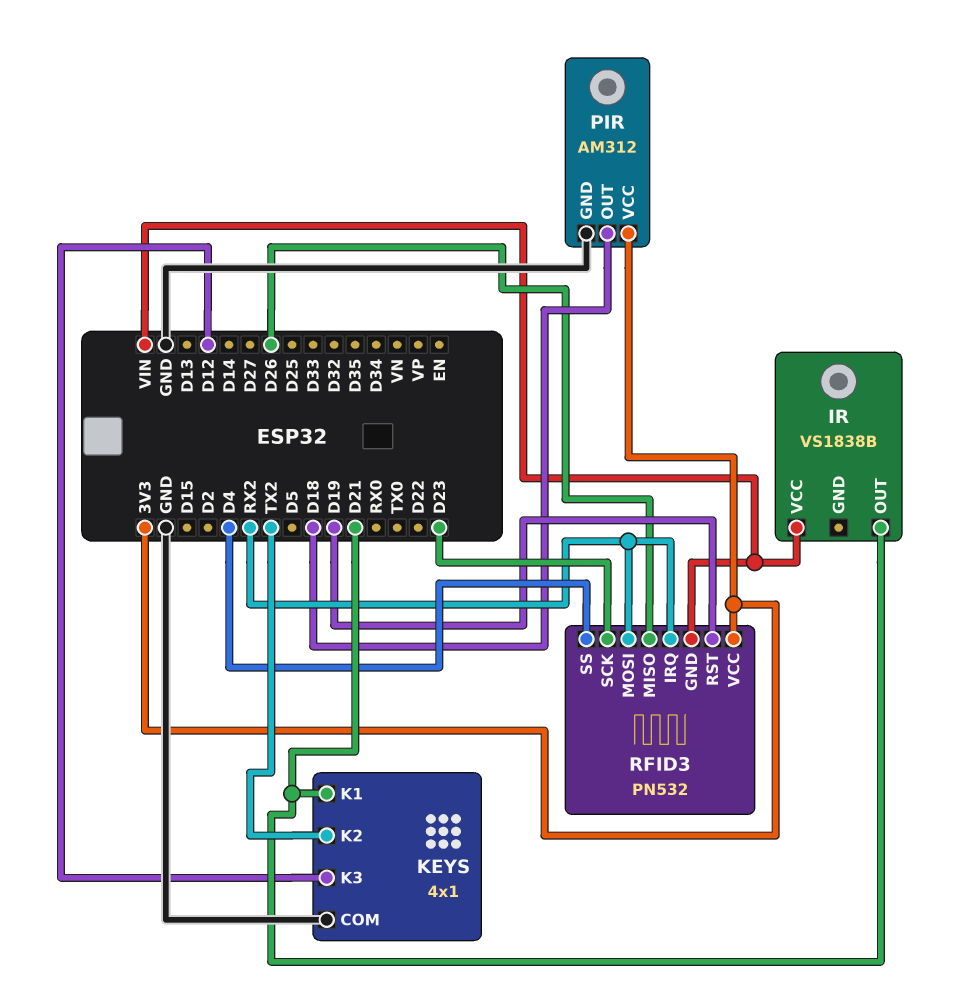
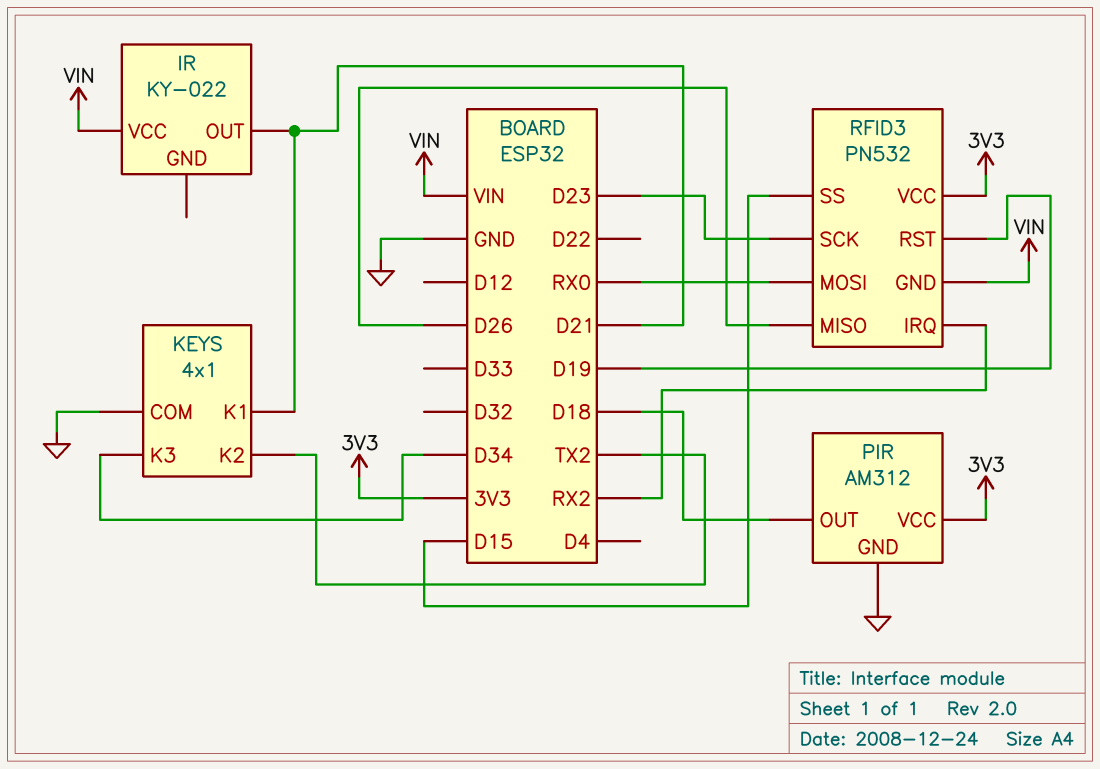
IR: VS1838B -> KY-022
KEYS pin K3: D12 -> D34
RFID3 pin MOSI: RX2 -> RX0
RFID3 pin SS: D4 -> D15

